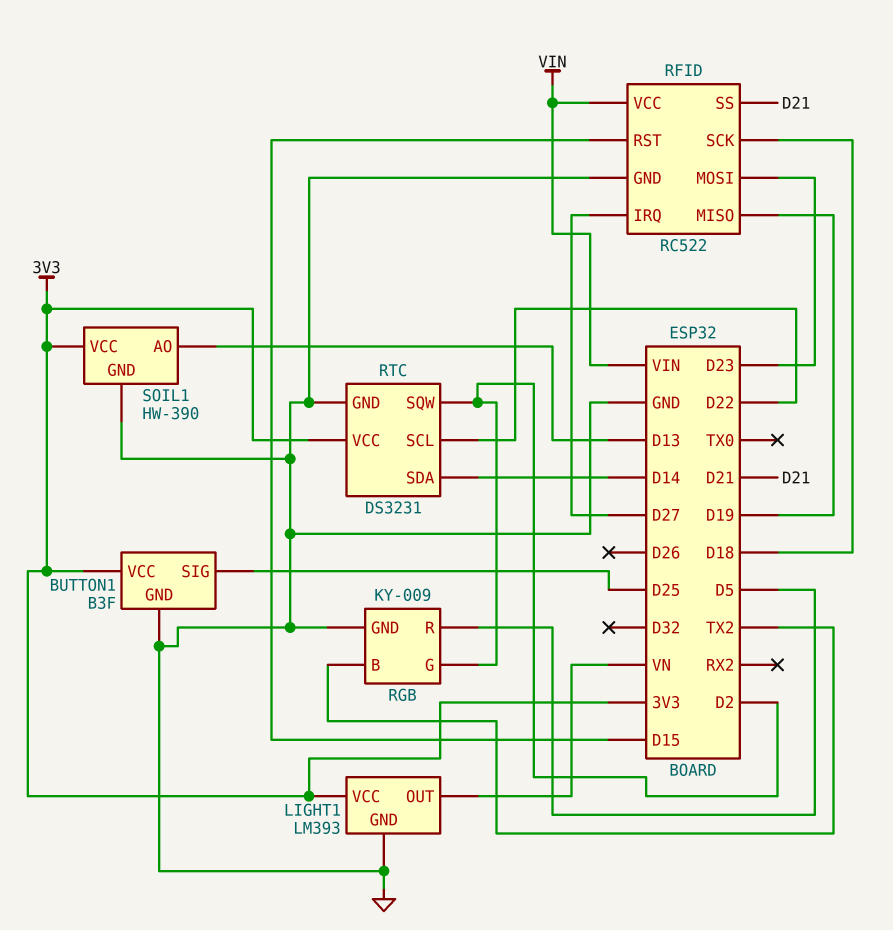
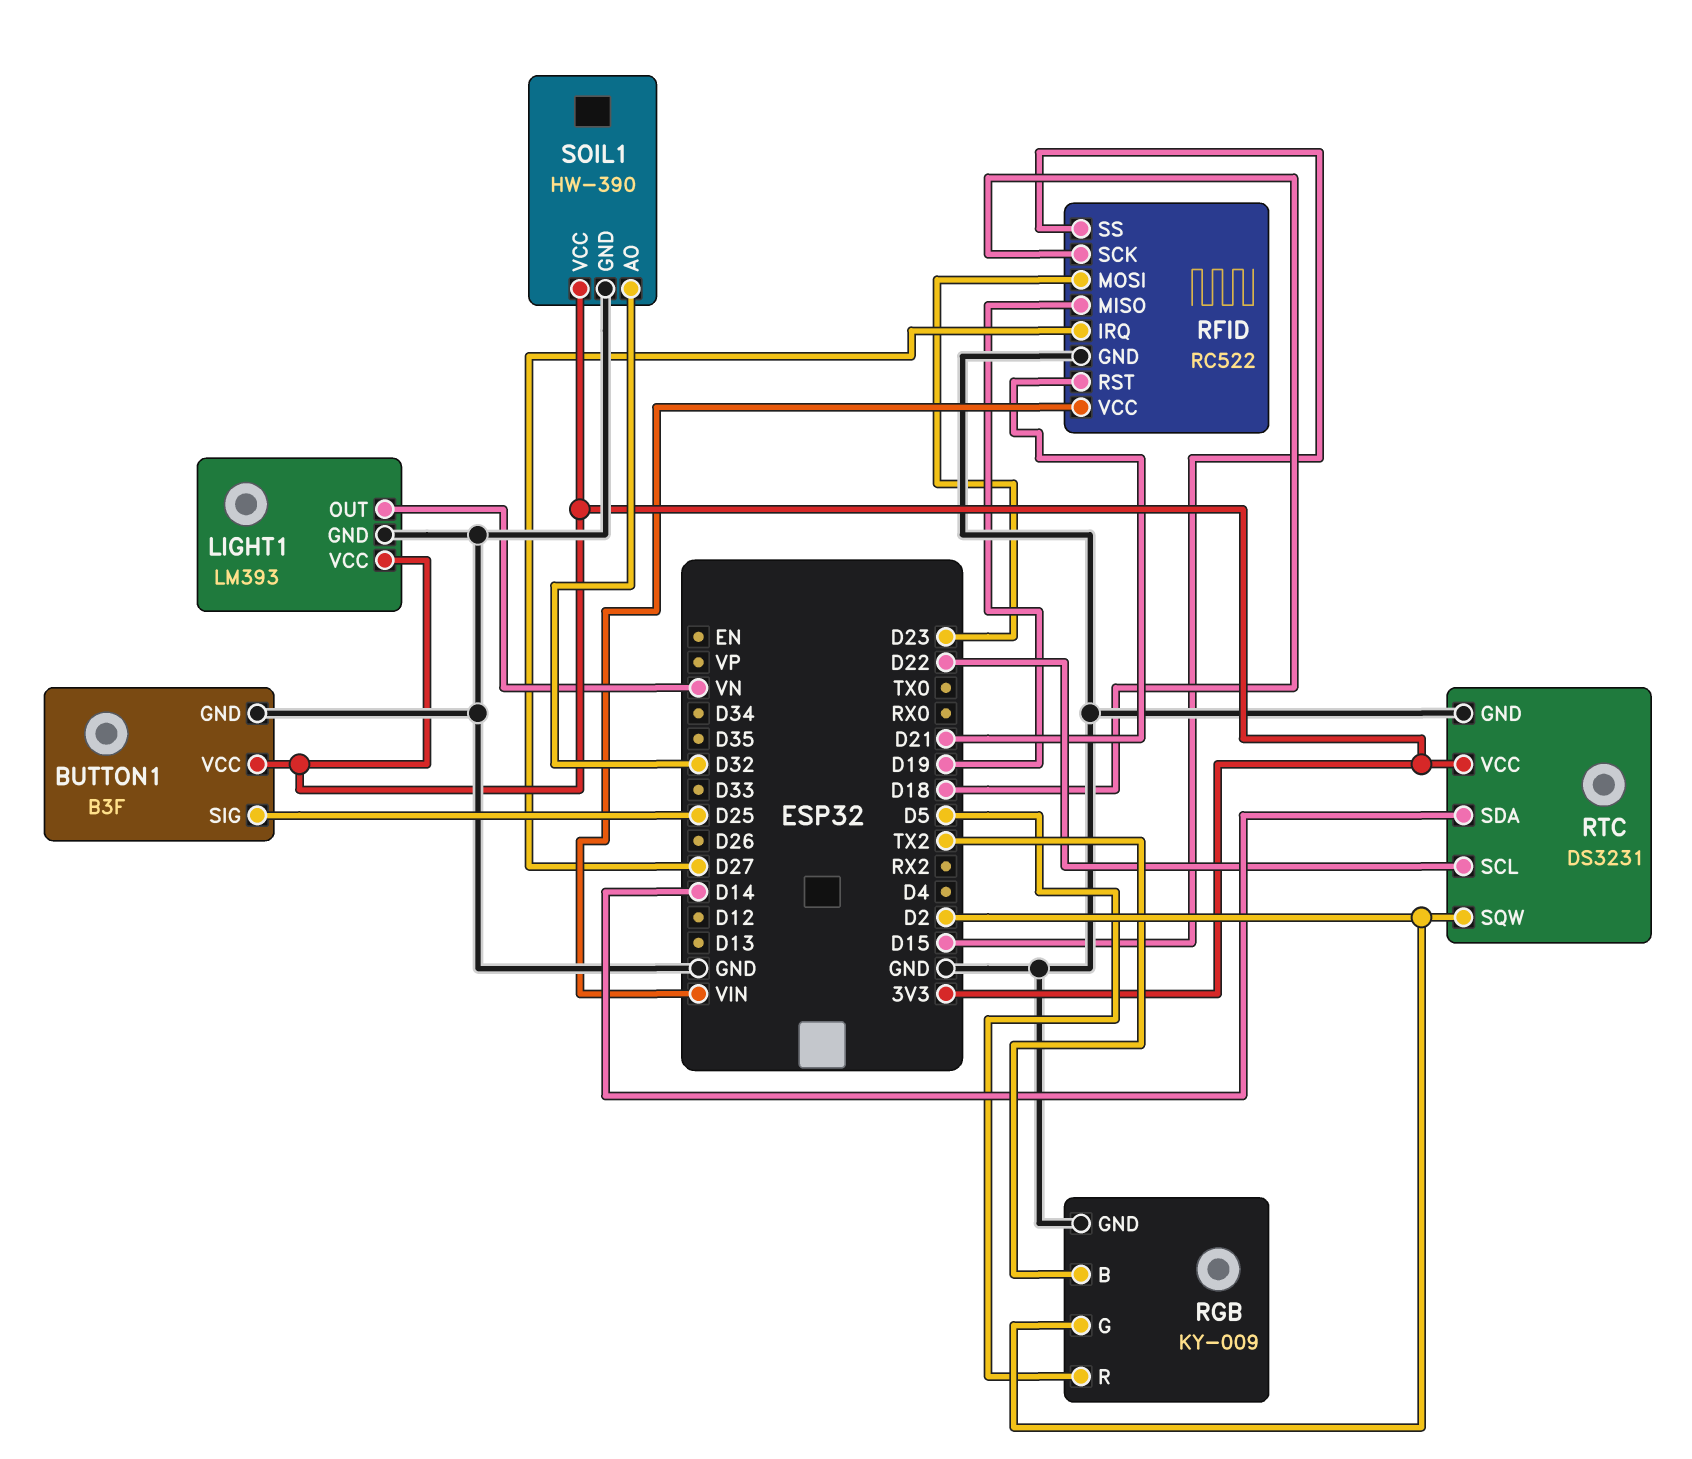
RFID pin RST: D15 -> D21
RFID pin SS: D21 -> D15
SOIL1 pin AO: D13 -> D32

